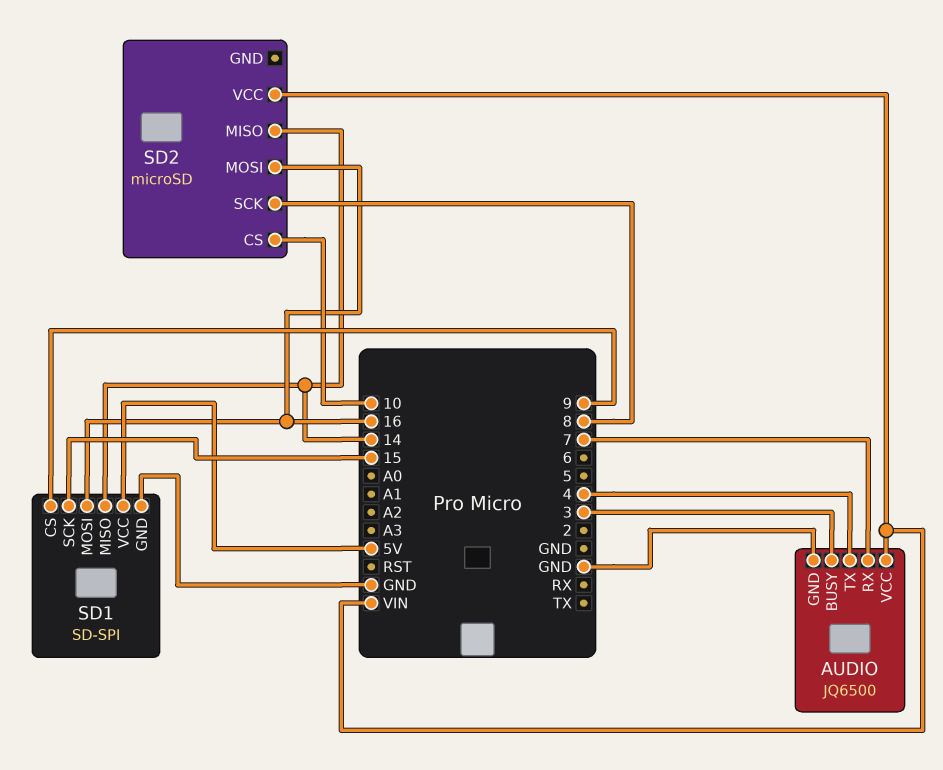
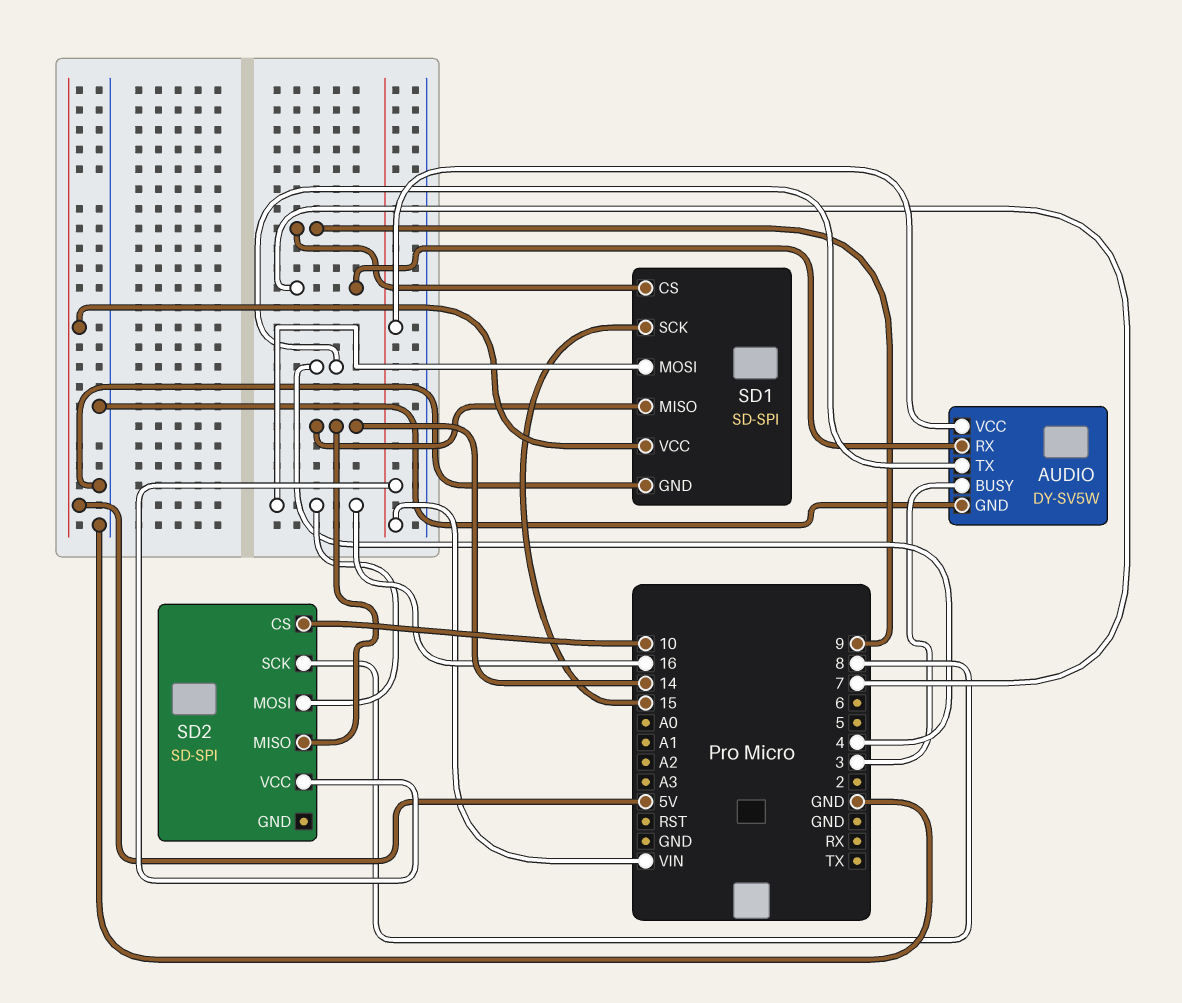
AUDIO: JQ6500 -> DY-SV5W
SD2: microSD -> SD-SPI

